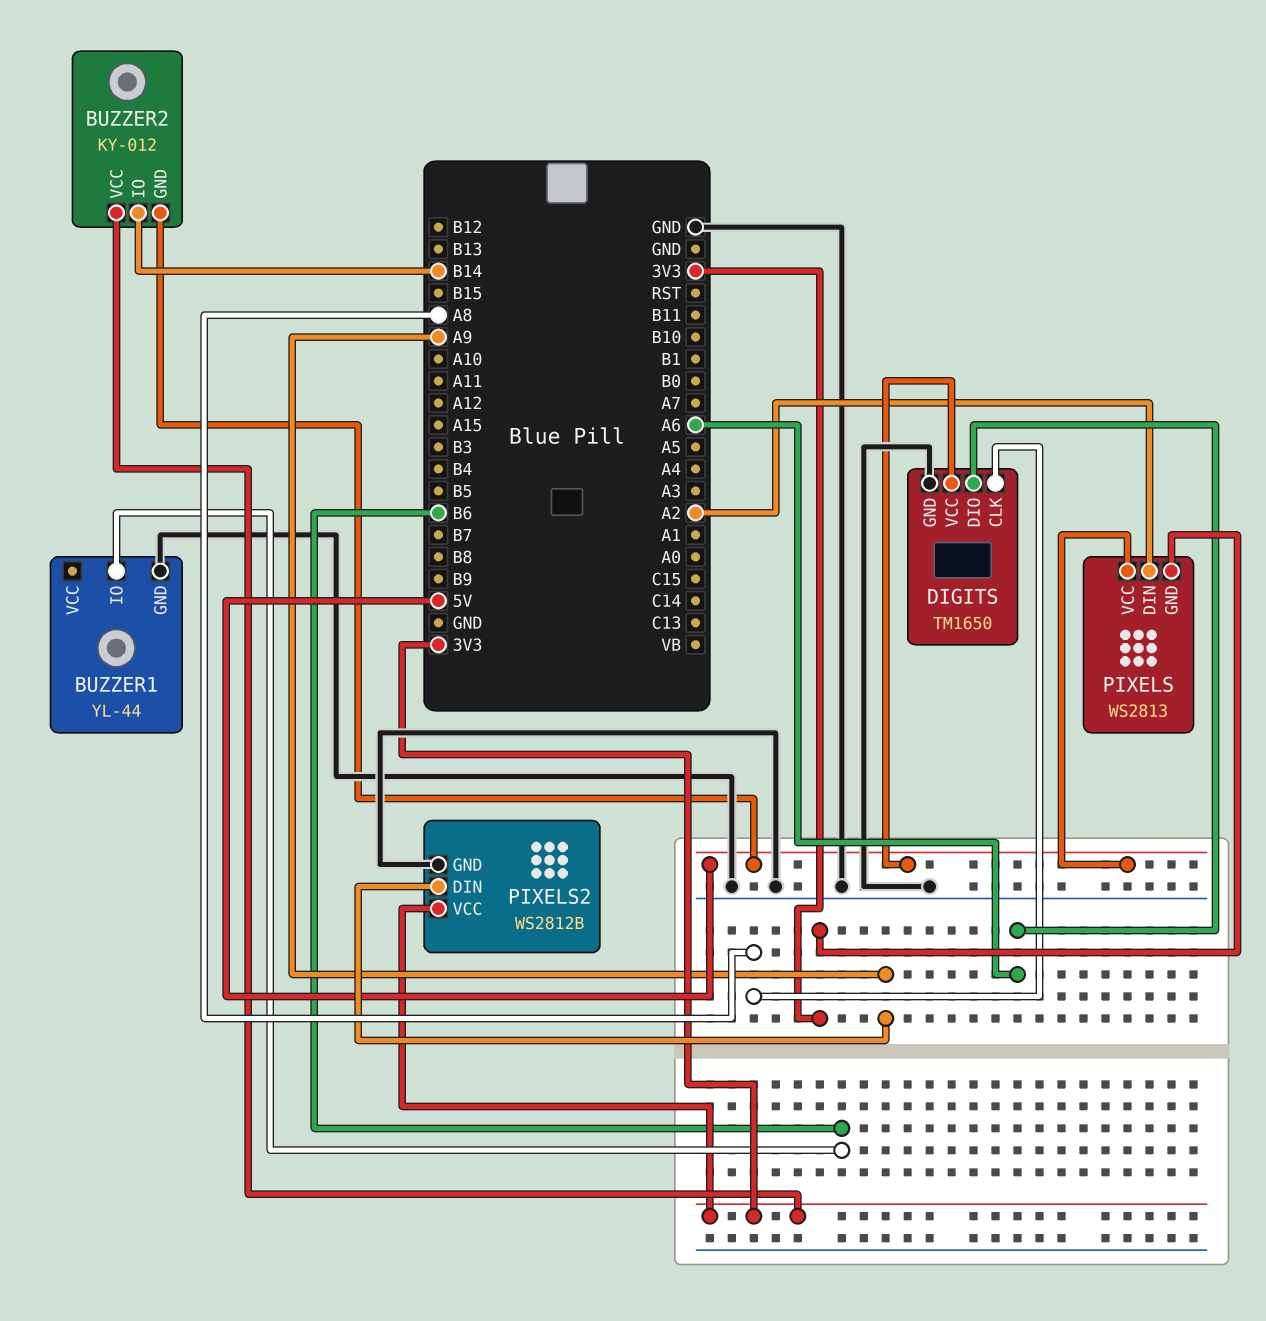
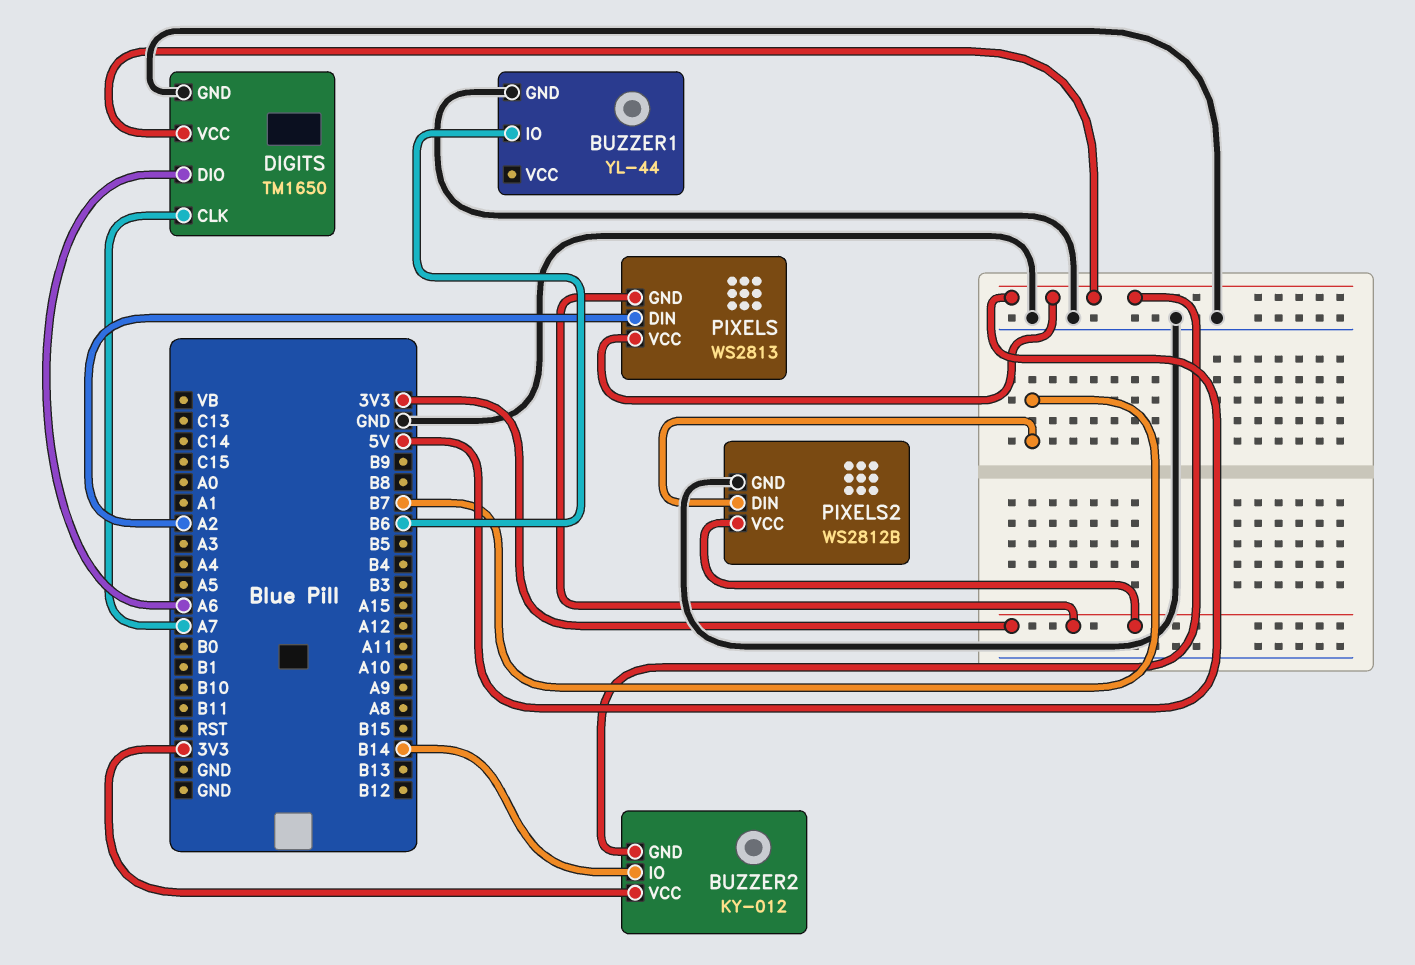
DIGITS pin CLK: A8 -> A7
PIXELS2 pin DIN: A9 -> B7

